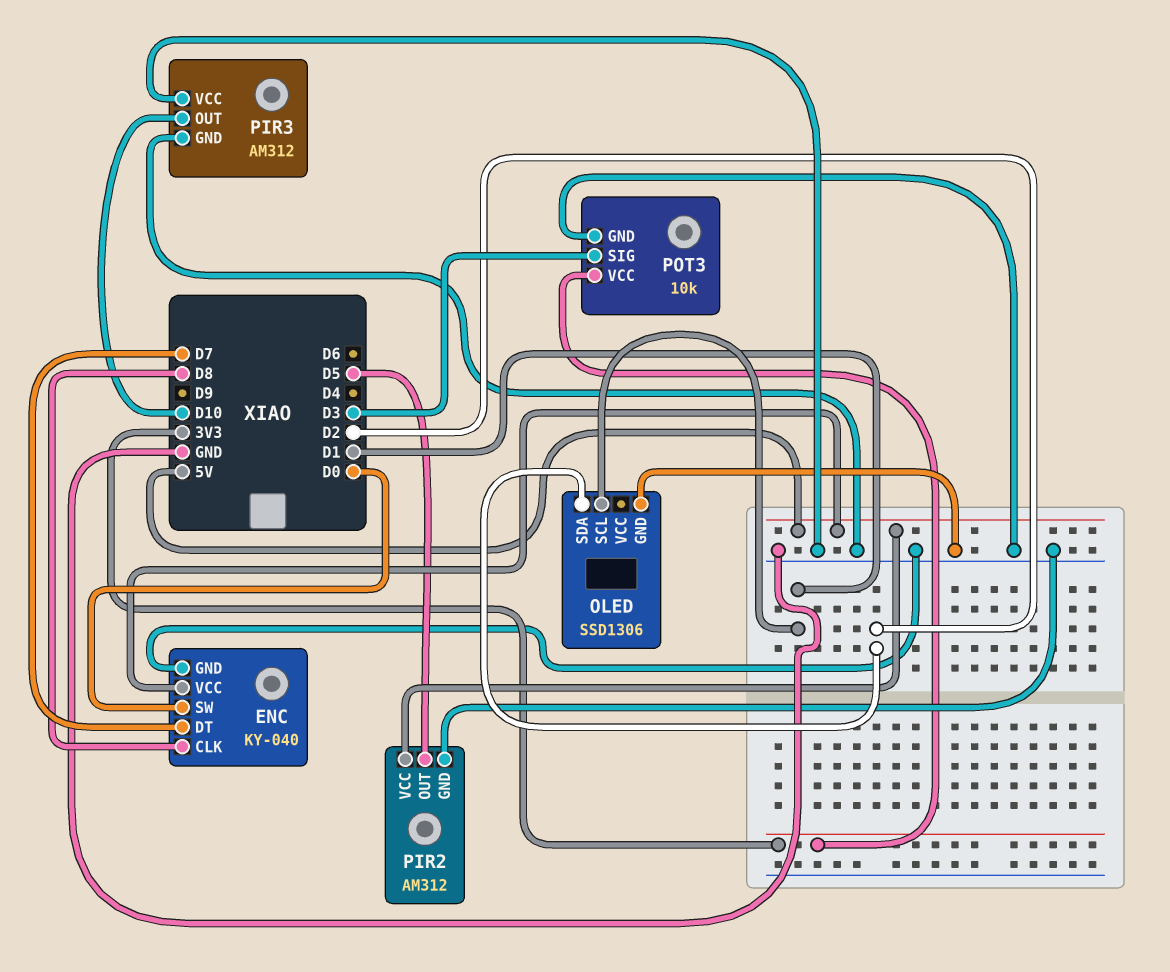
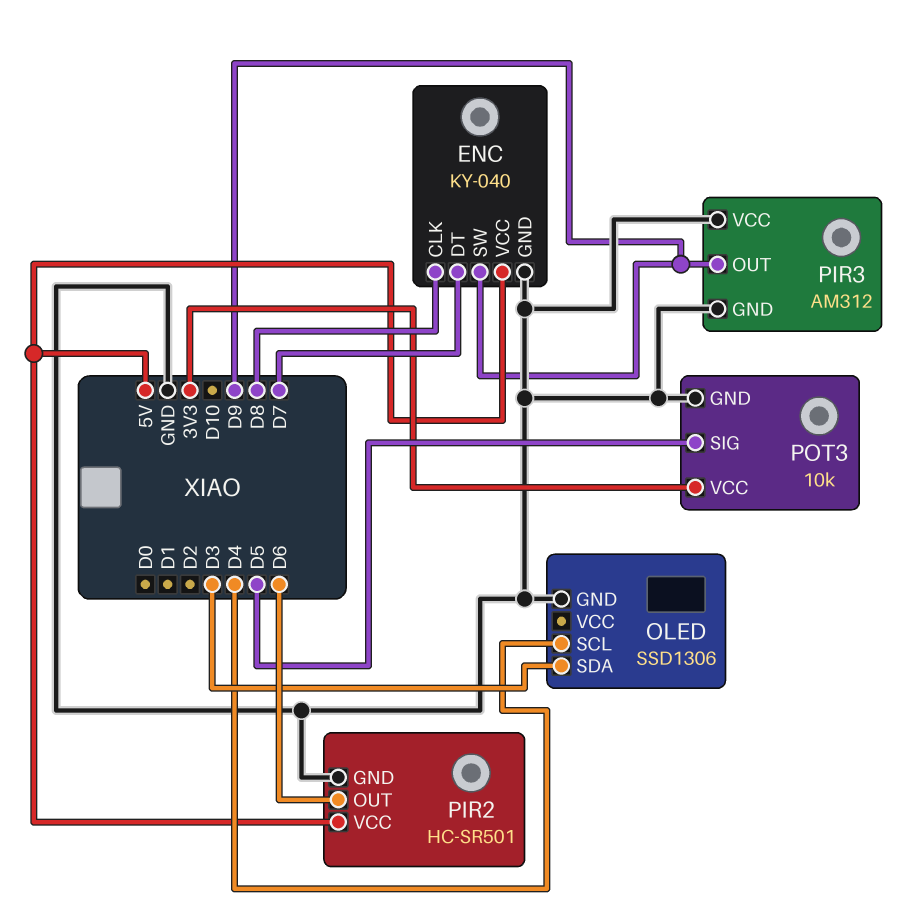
ENC pin SW: D0 -> D9
OLED pin SCL: D1 -> D4
OLED pin SDA: D2 -> D3
PIR2: AM312 -> HC-SR501
PIR2 pin OUT: D5 -> D6
PIR3 pin OUT: D10 -> D9
POT3 pin SIG: D3 -> D5

